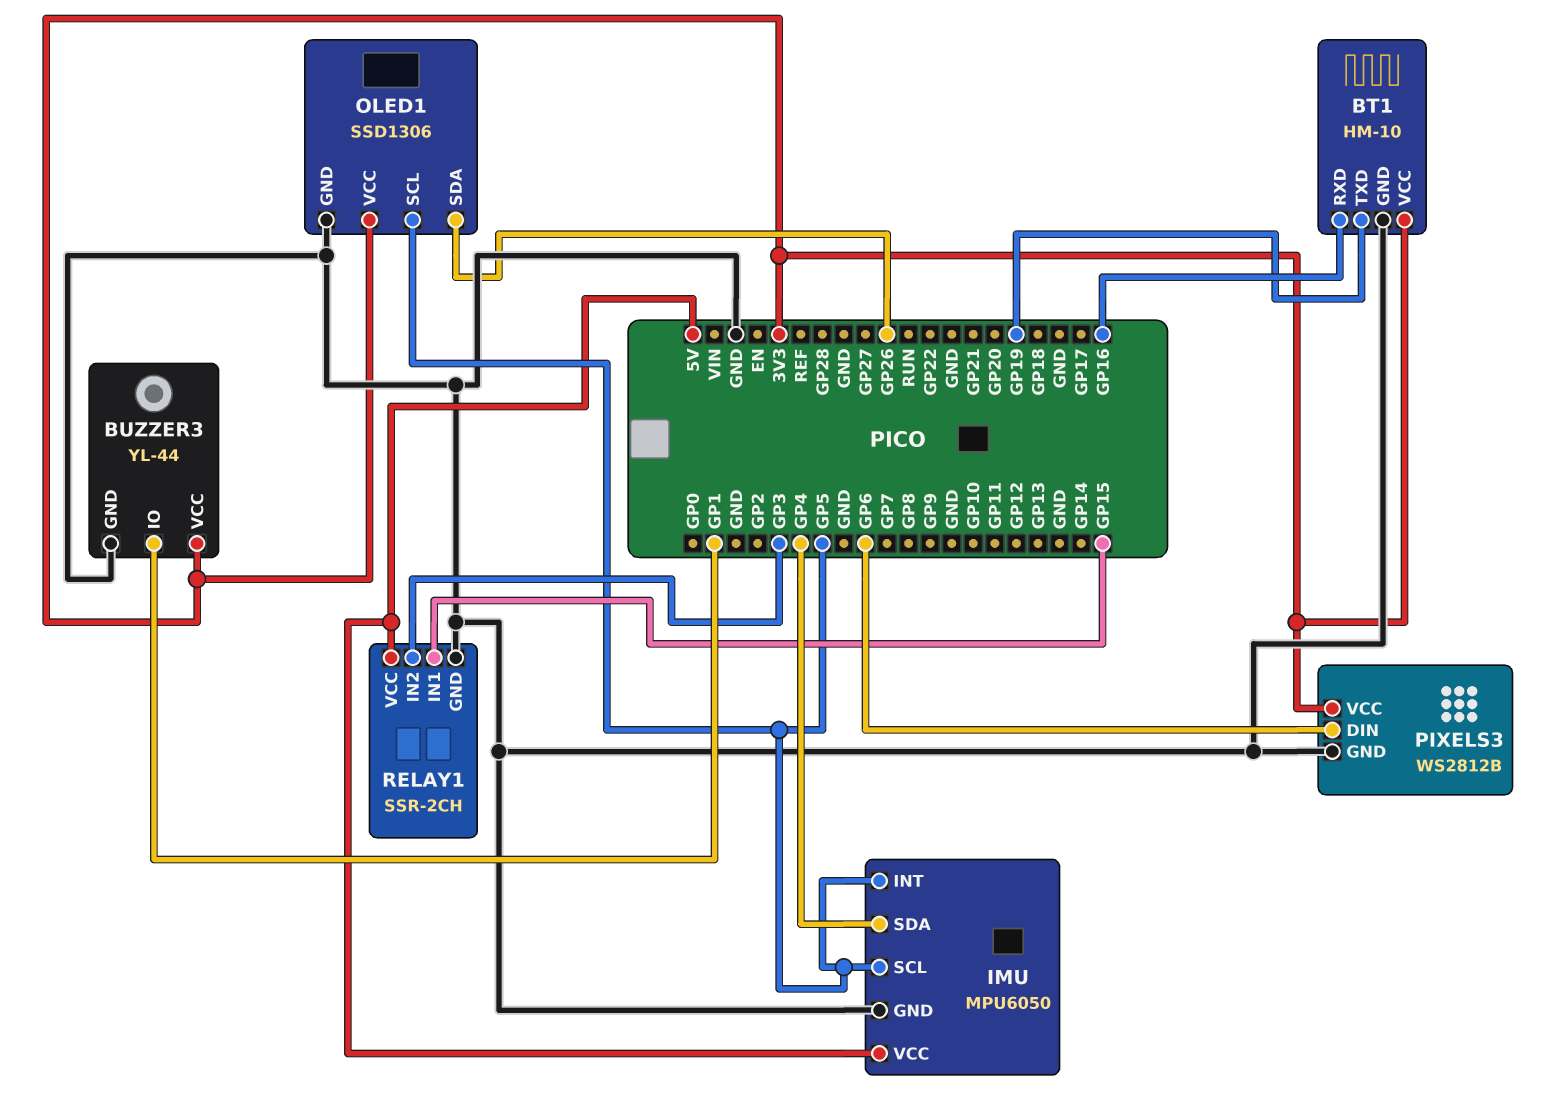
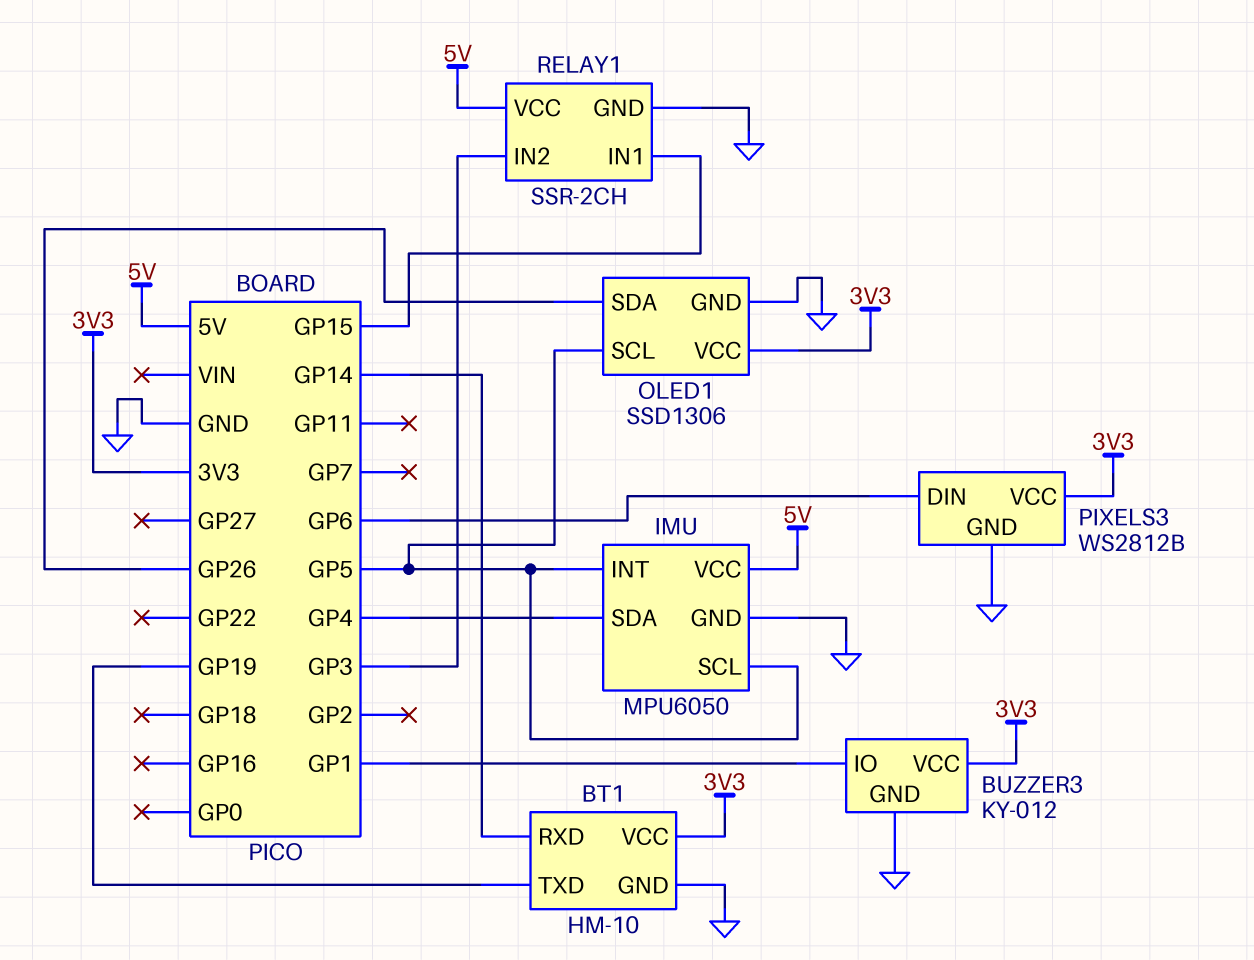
BT1 pin RXD: GP16 -> GP14
BUZZER3: YL-44 -> KY-012

